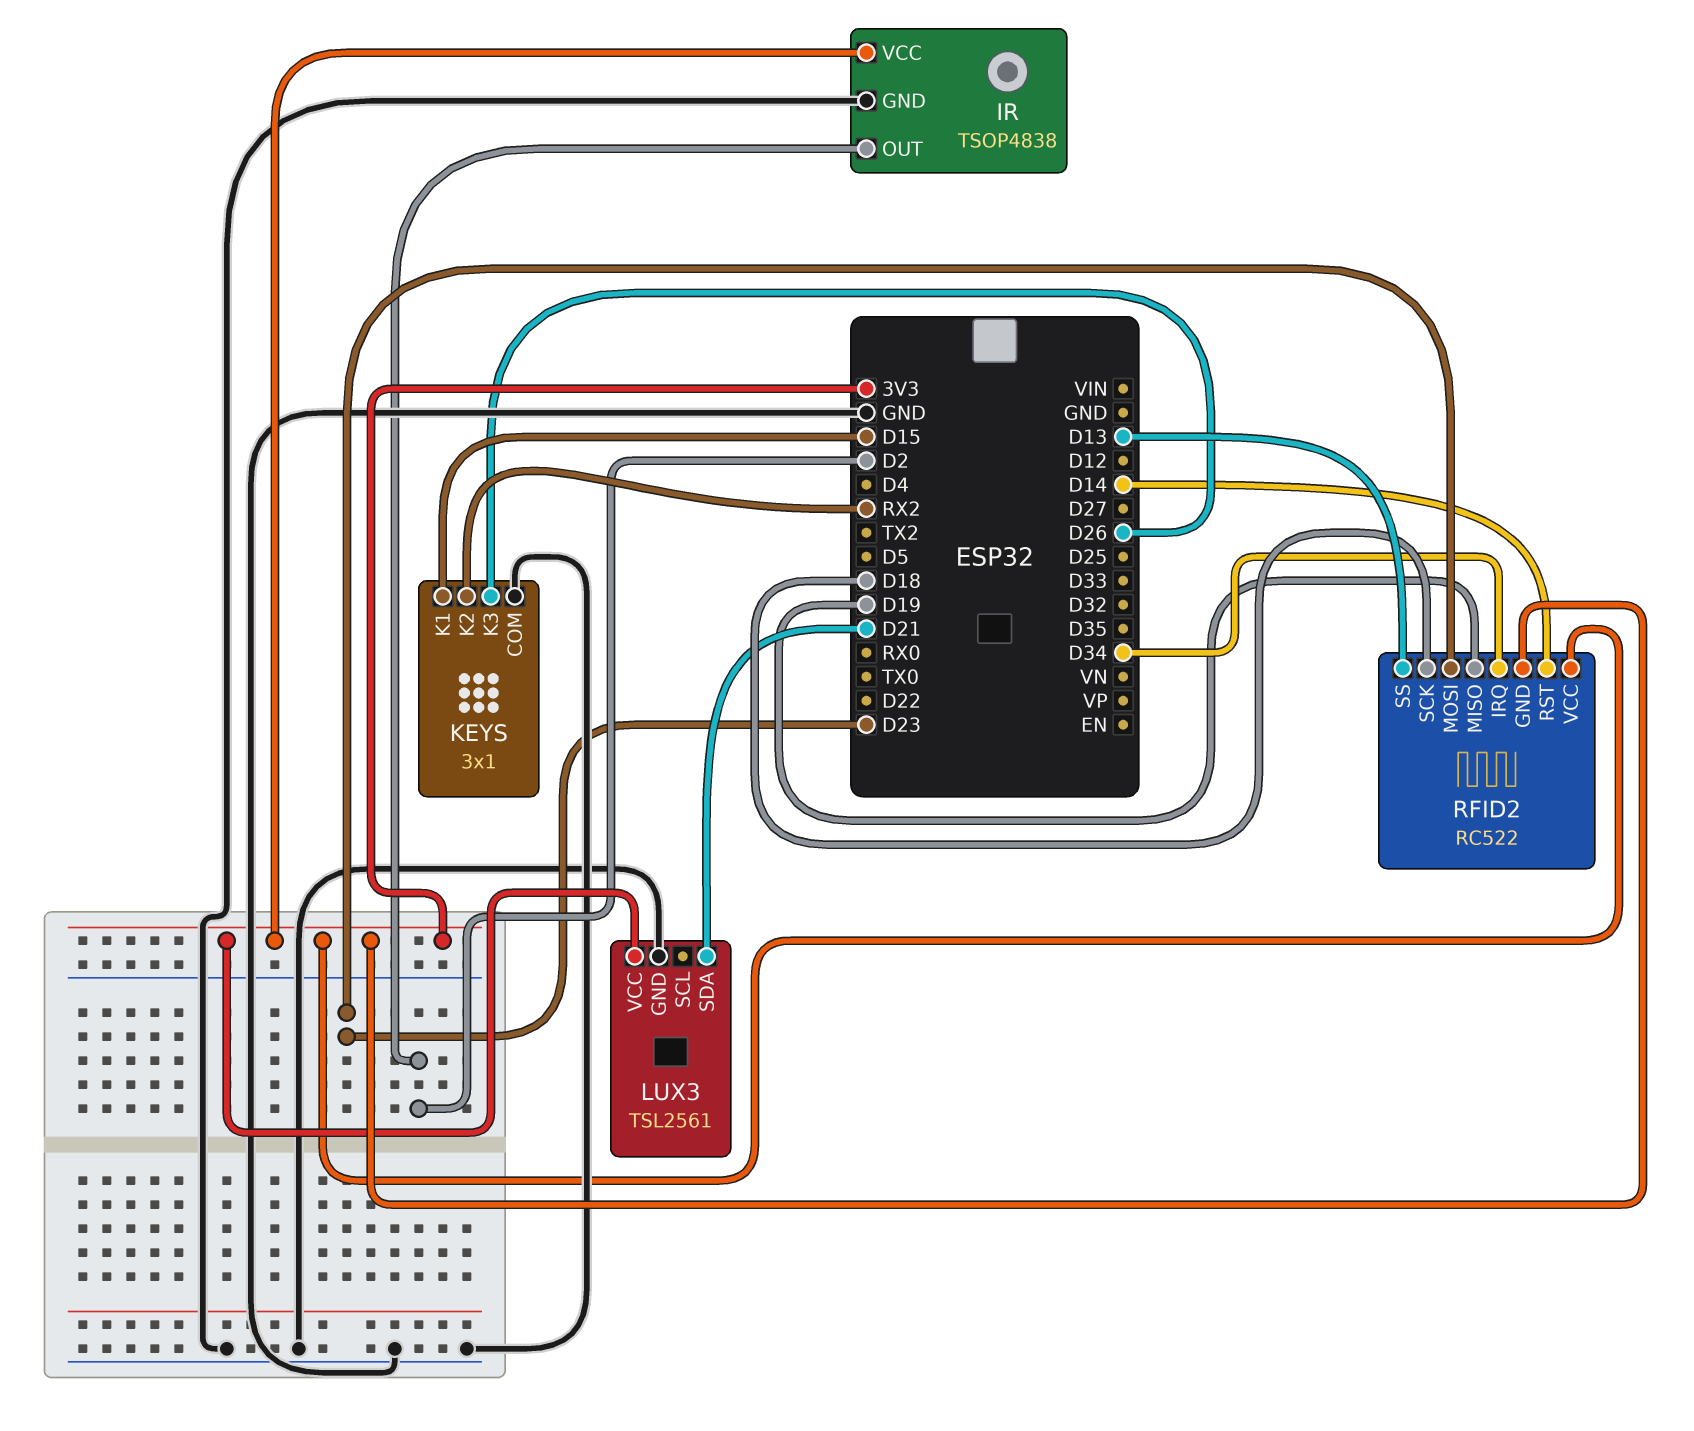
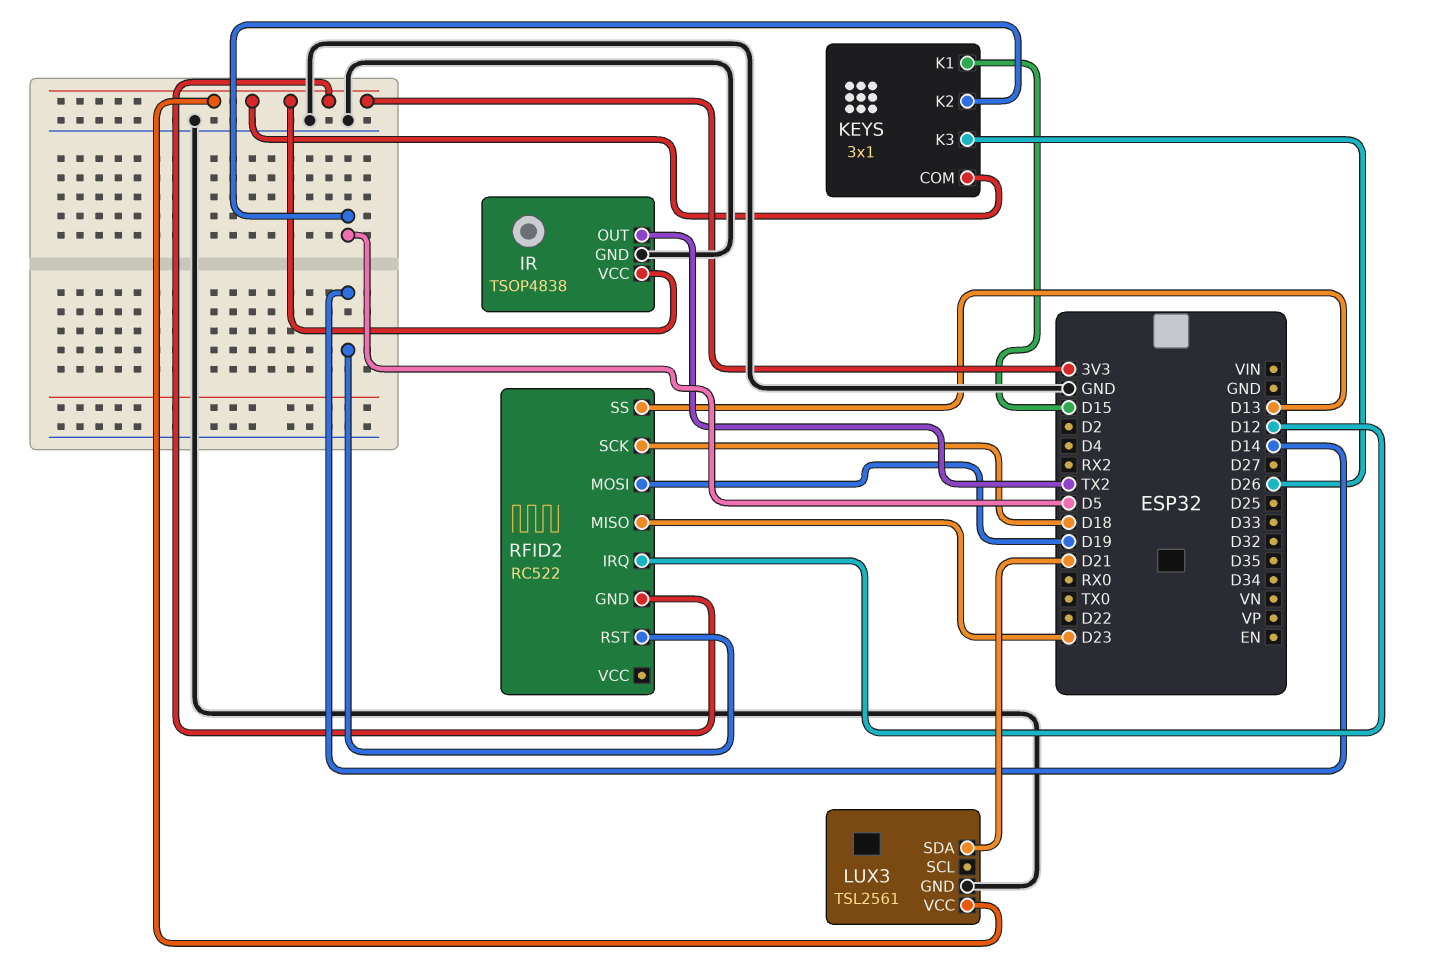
IR pin OUT: D2 -> TX2
KEYS pin COM: GND -> 3V3
KEYS pin K2: RX2 -> D5
RFID2 pin IRQ: D34 -> D12
RFID2 pin MISO: D19 -> D23
RFID2 pin MOSI: D23 -> D19
RFID2 pin VCC: 3V3 -> none

